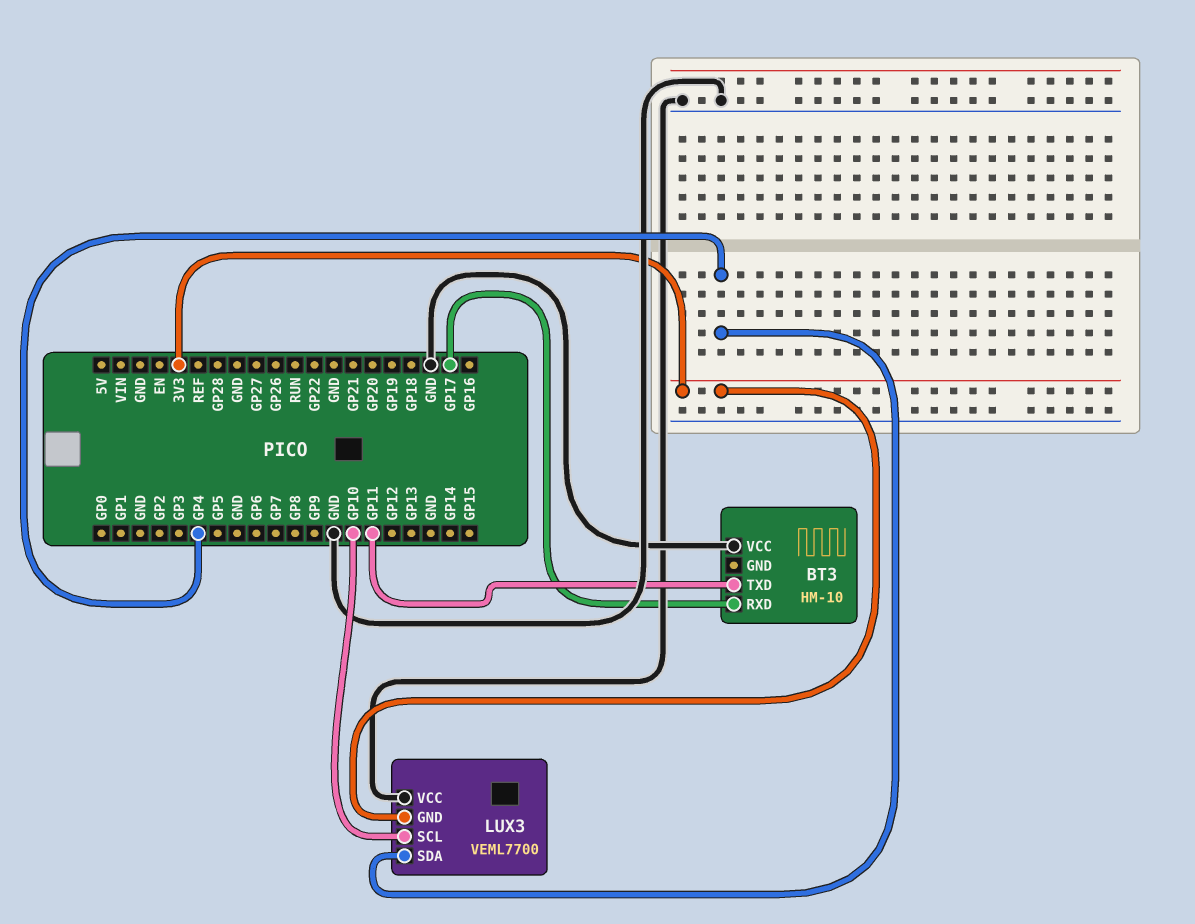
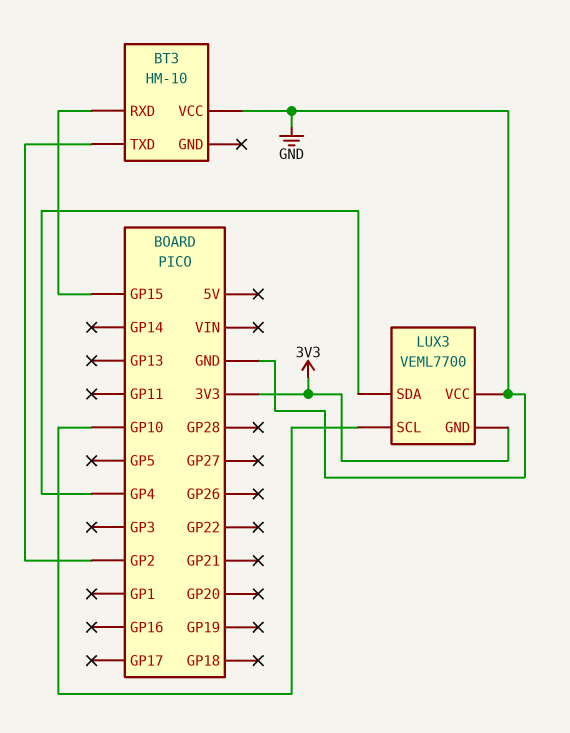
BT3 pin RXD: GP17 -> GP15
BT3 pin TXD: GP11 -> GP2

